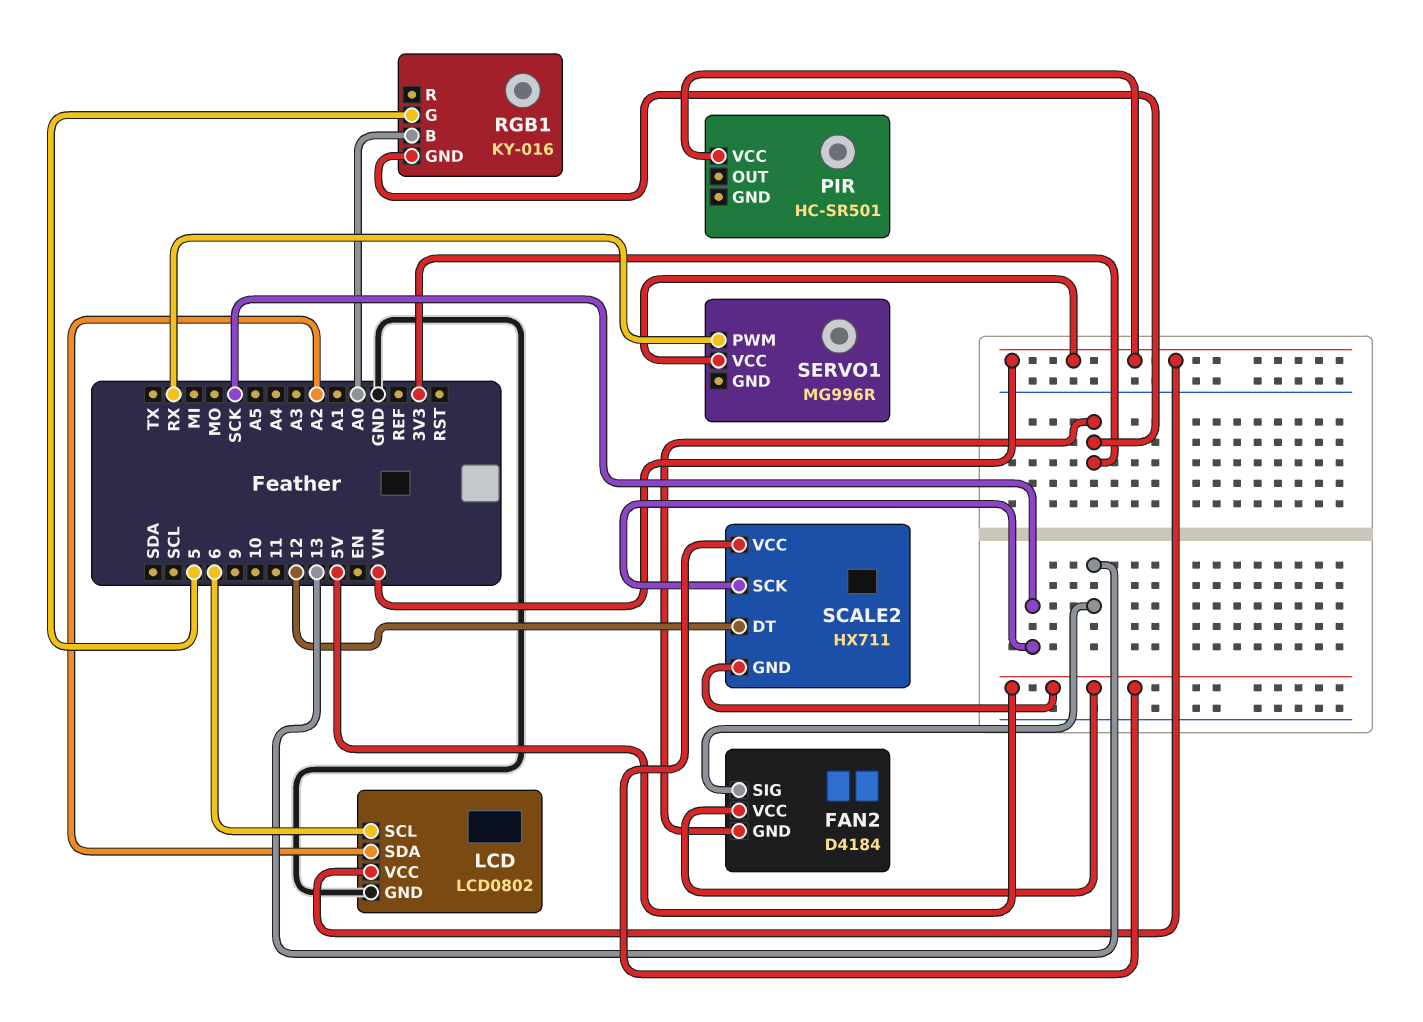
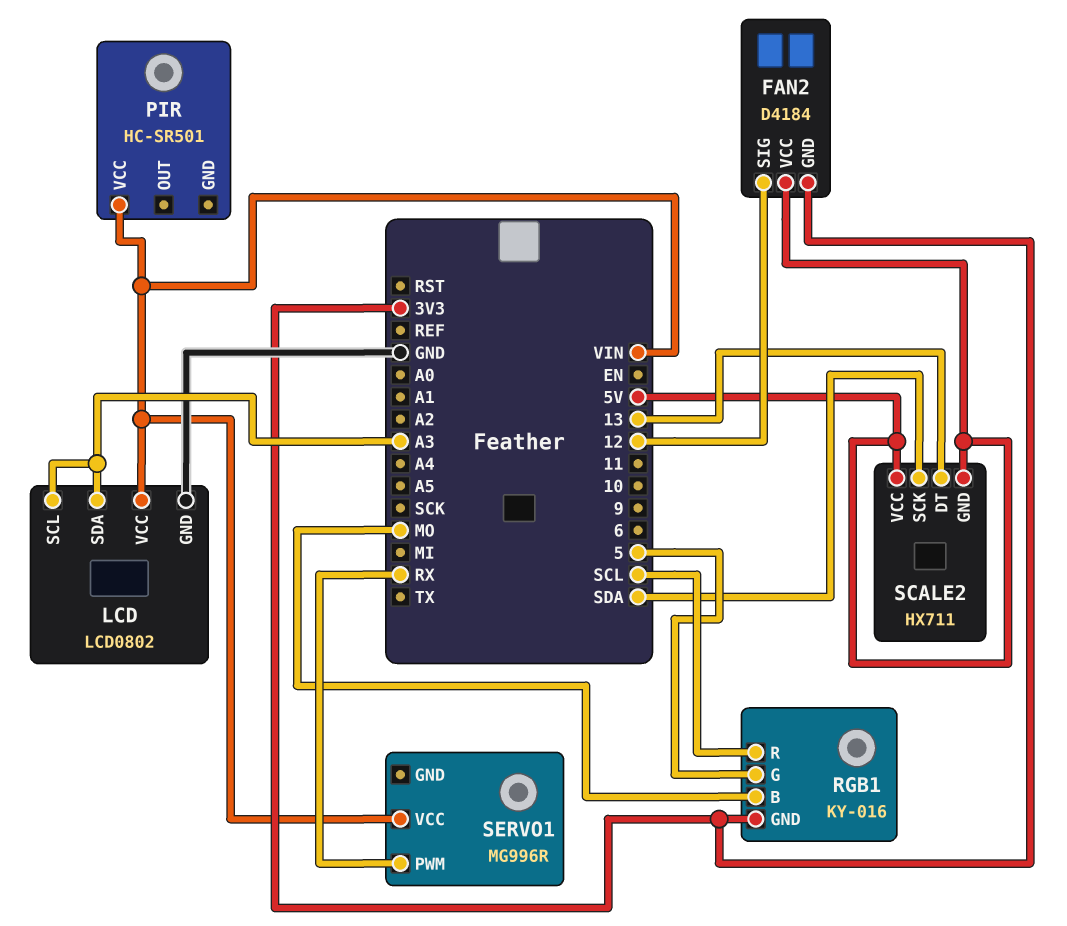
FAN2 pin SIG: 13 -> 12
LCD pin SCL: 6 -> A3
LCD pin SDA: A2 -> A3
RGB1 pin B: A0 -> MO
RGB1 pin R: none -> SCL
SCALE2 pin DT: 12 -> 13
SCALE2 pin SCK: SCK -> SDA

